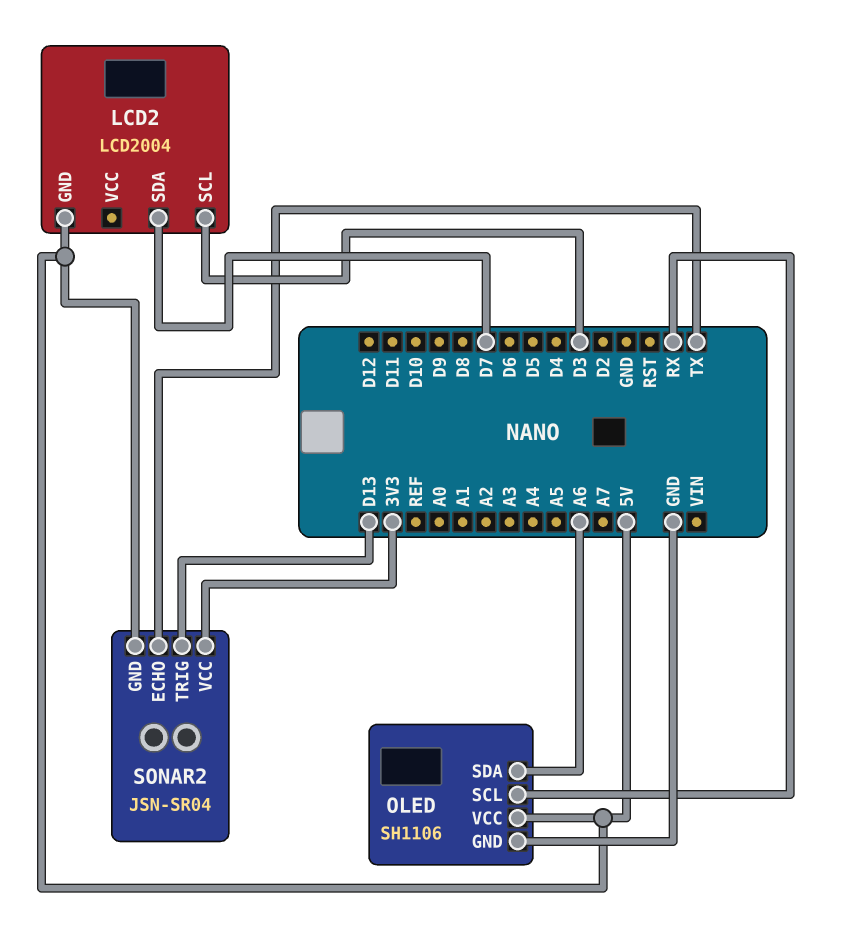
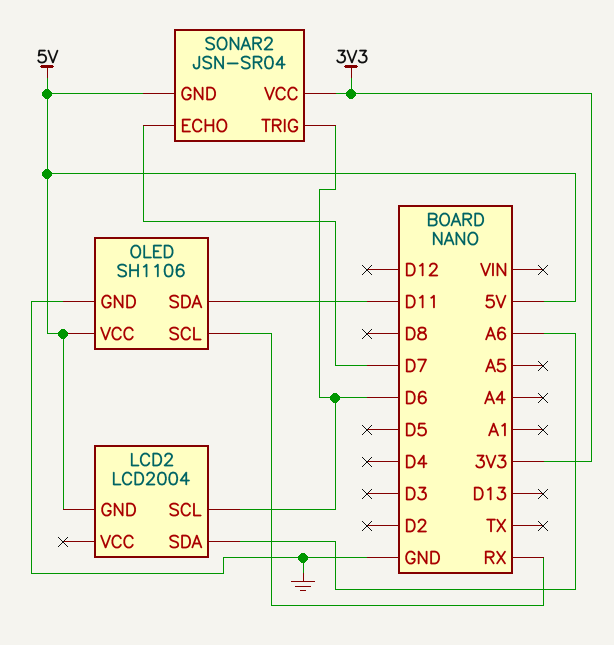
LCD2 pin SCL: D3 -> D6
LCD2 pin SDA: D7 -> A6
OLED pin SDA: A6 -> D11
SONAR2 pin ECHO: TX -> D7
SONAR2 pin TRIG: D13 -> D6

